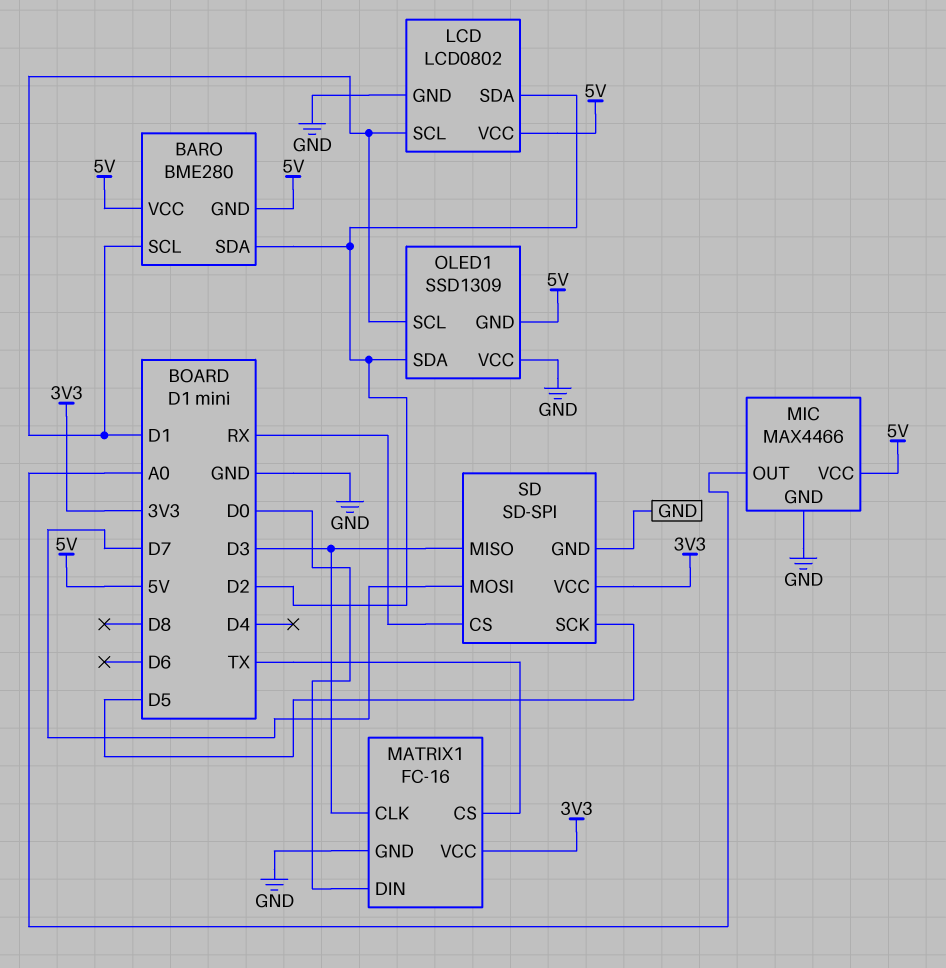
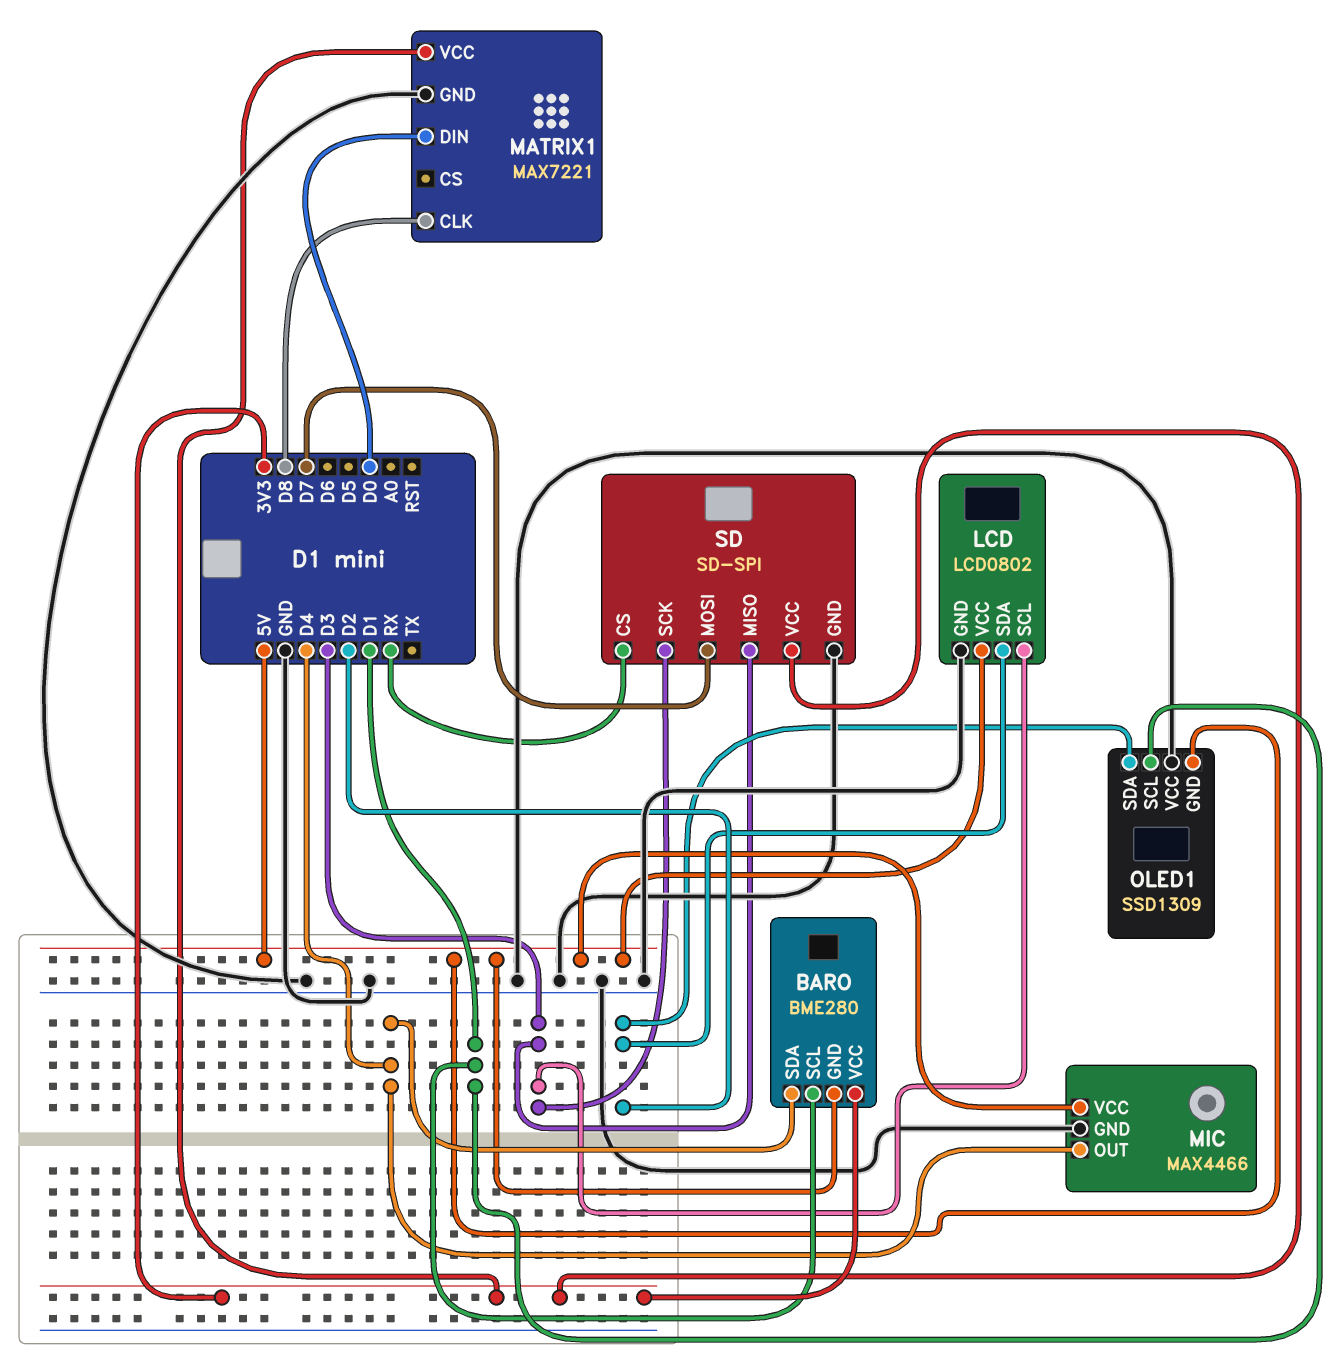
BARO pin SDA: D2 -> D4
BARO pin VCC: 5V -> 3V3
LCD pin SCL: D1 -> D3
MATRIX1: FC-16 -> MAX7221
MATRIX1 pin CLK: D3 -> D8
MATRIX1 pin CS: TX -> none
MIC pin OUT: A0 -> D4
SD pin SCK: D5 -> D3

